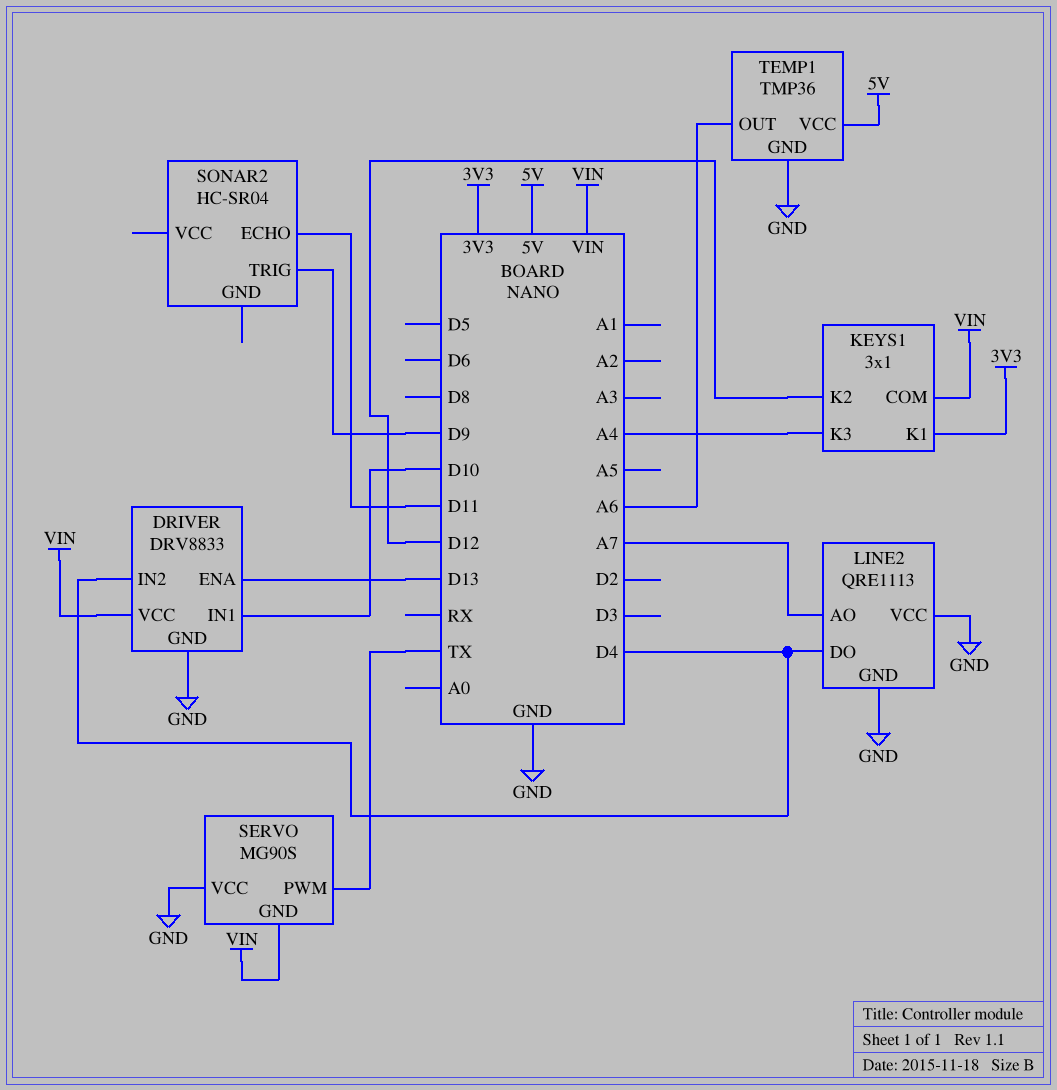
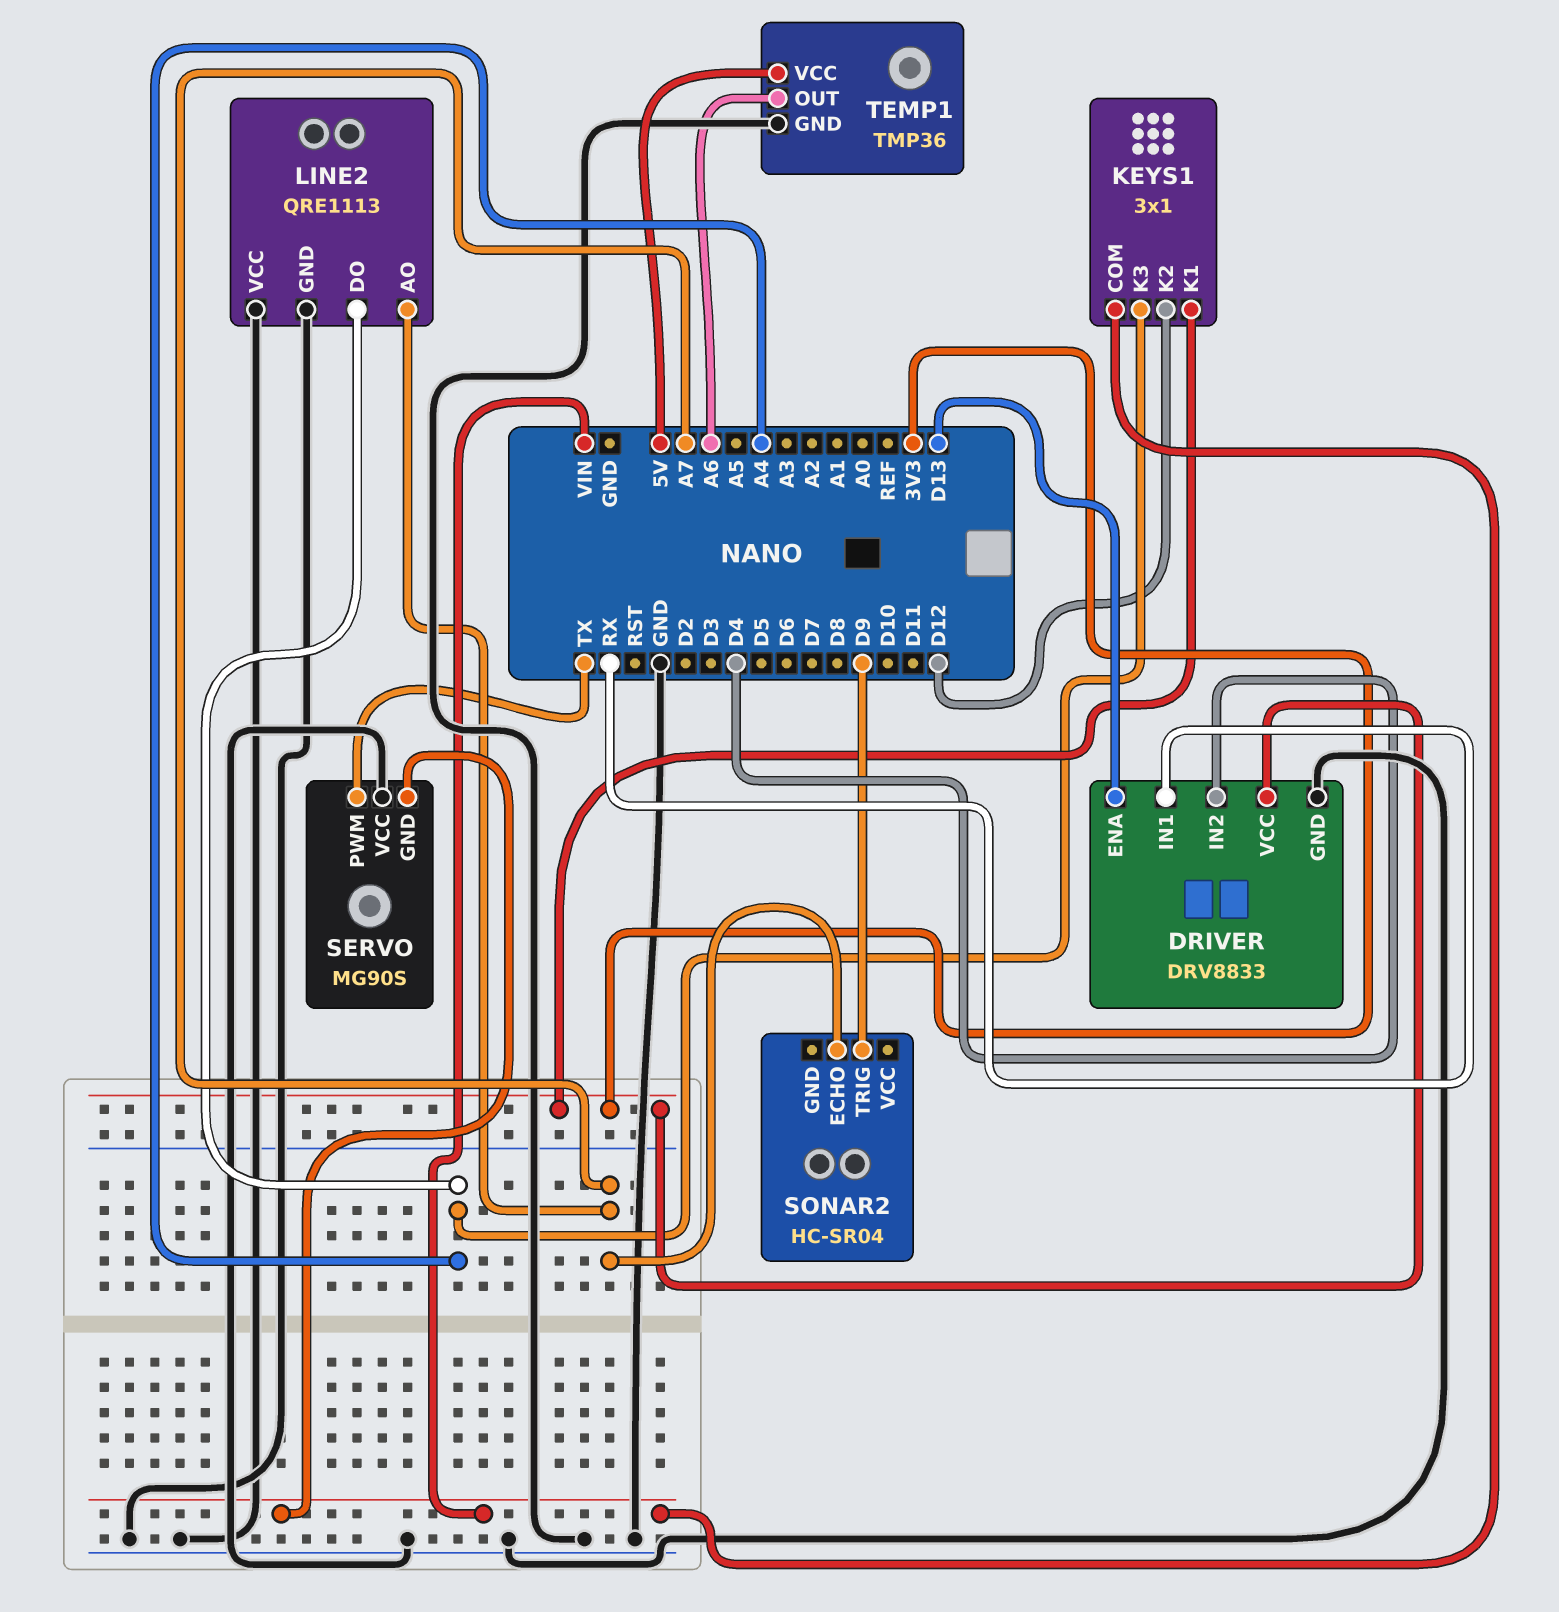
DRIVER pin IN1: D10 -> RX
DRIVER pin VCC: VIN -> 3V3
LINE2 pin DO: D4 -> A4
SONAR2 pin ECHO: D11 -> A7

